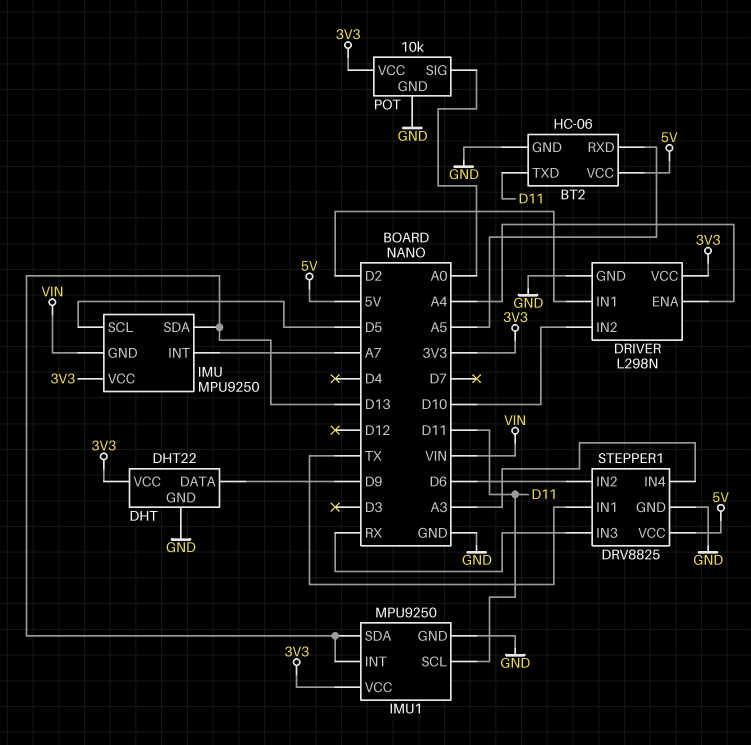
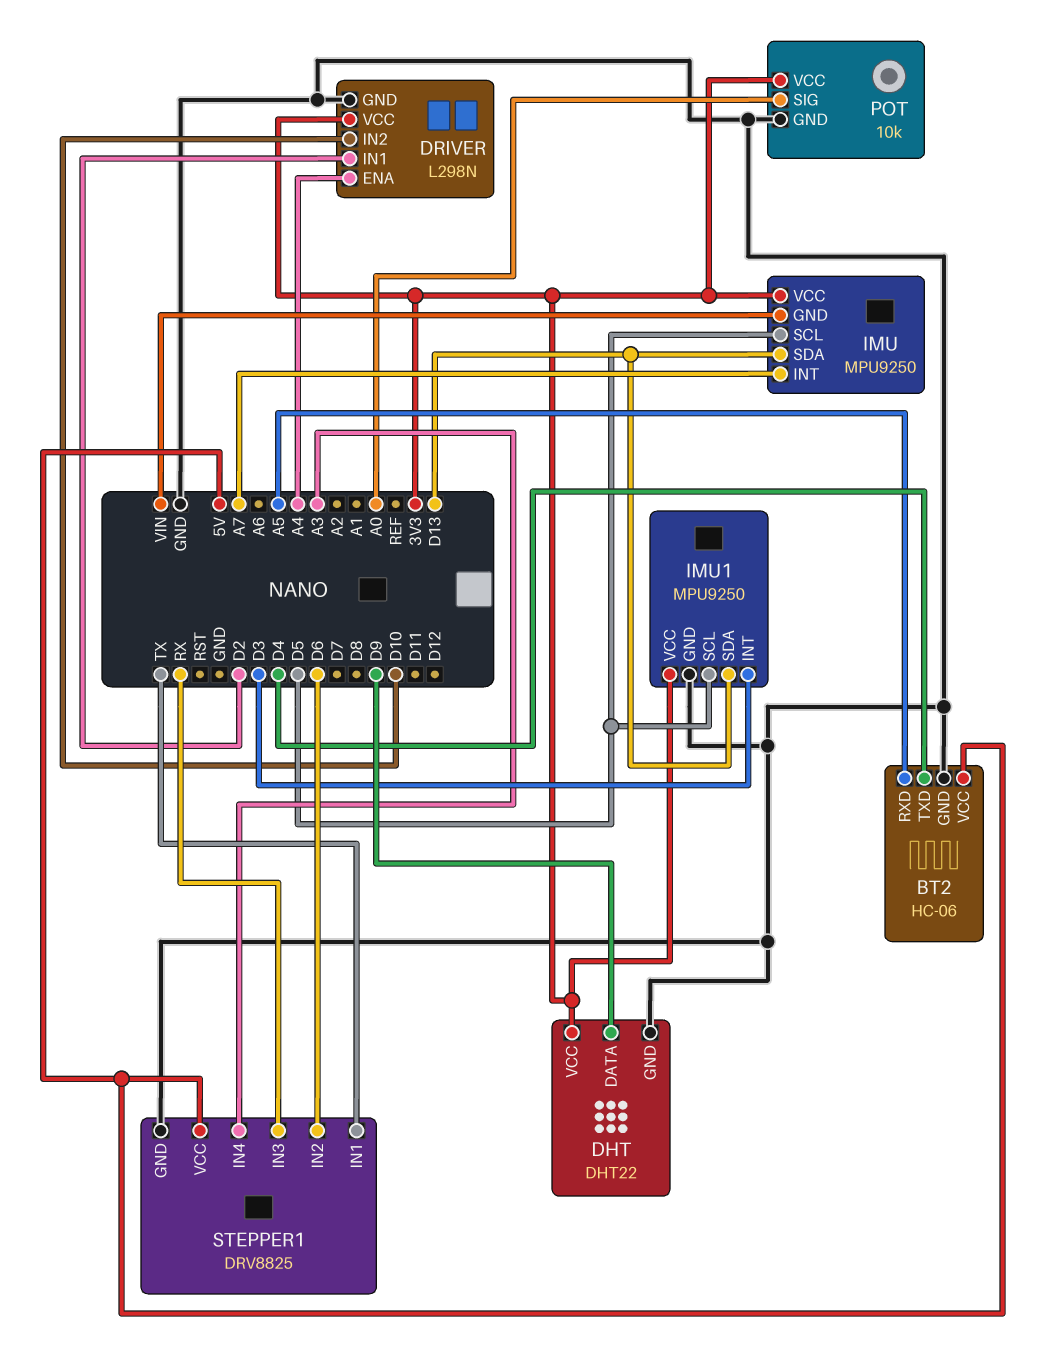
BT2 pin TXD: D11 -> D4
IMU1 pin INT: D13 -> D3
IMU1 pin SCL: D11 -> D5

